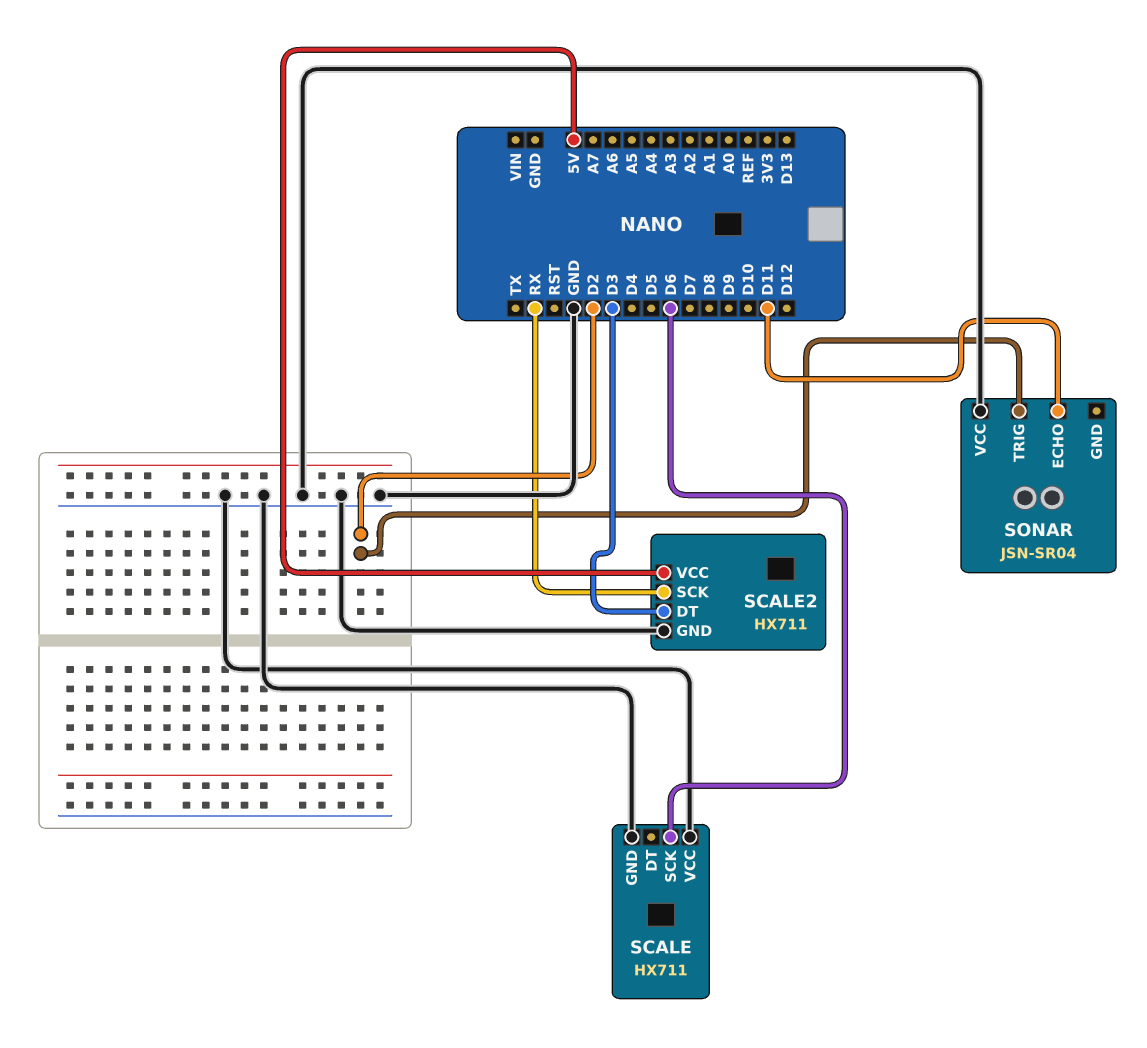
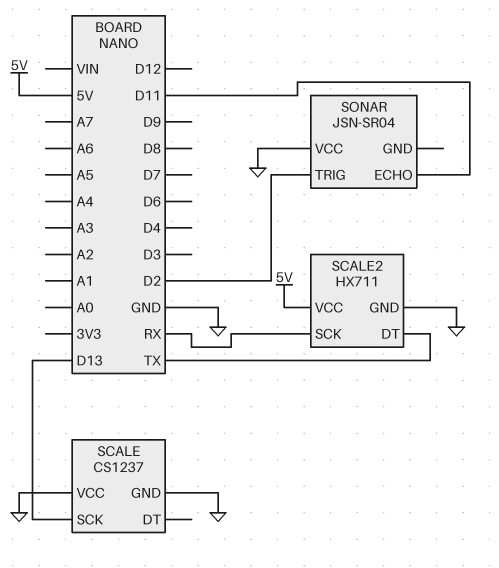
SCALE: HX711 -> CS1237
SCALE pin SCK: D6 -> D13
SCALE2 pin DT: D3 -> TX

